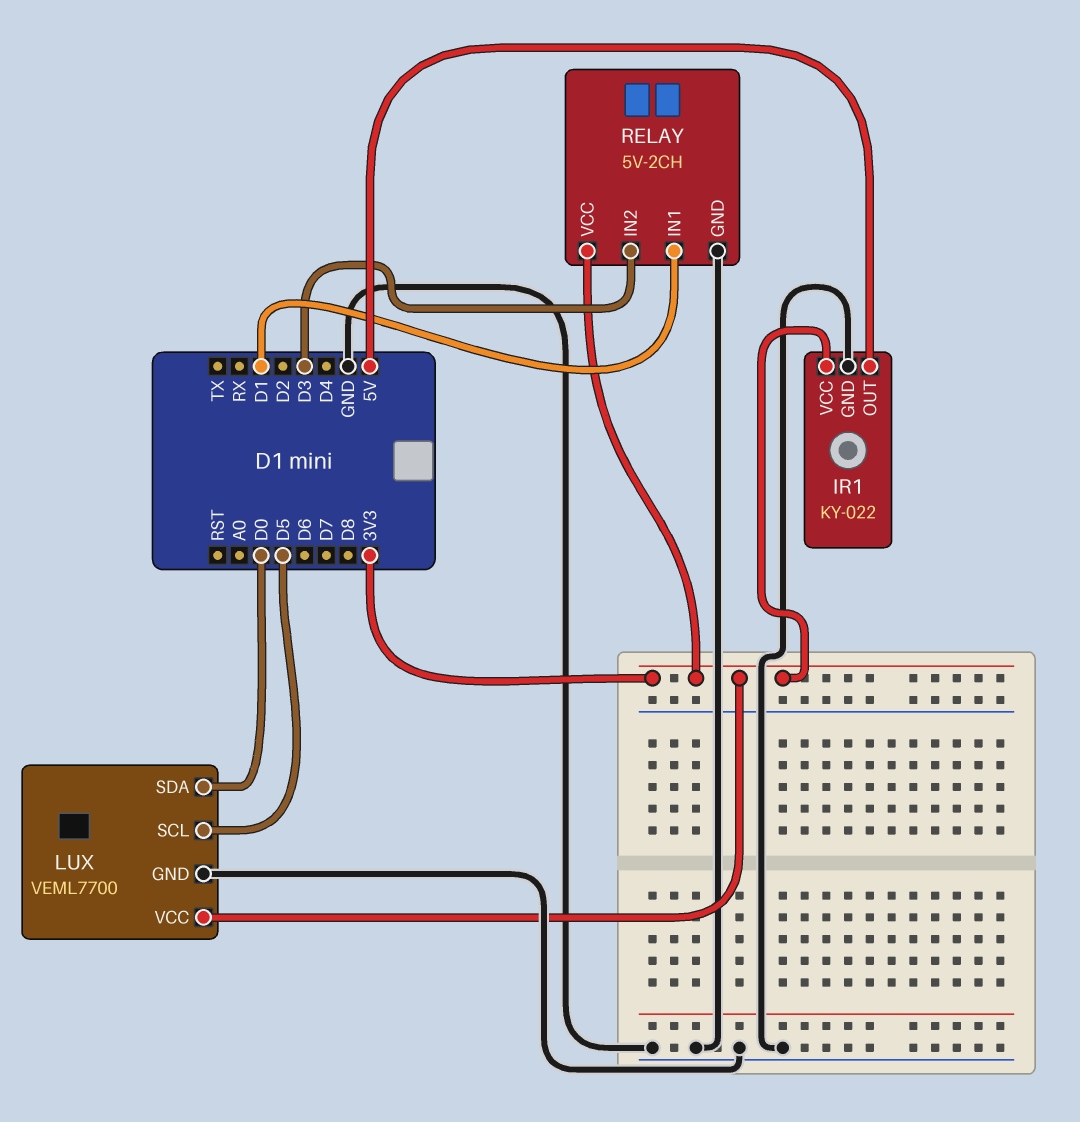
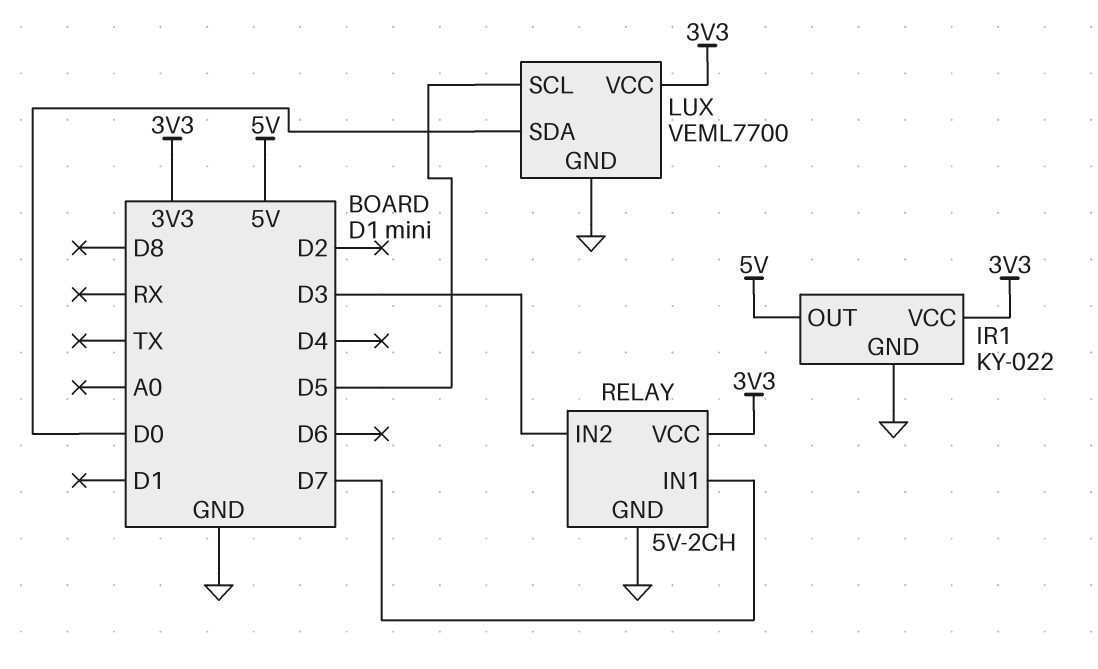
RELAY pin IN1: D1 -> D7

